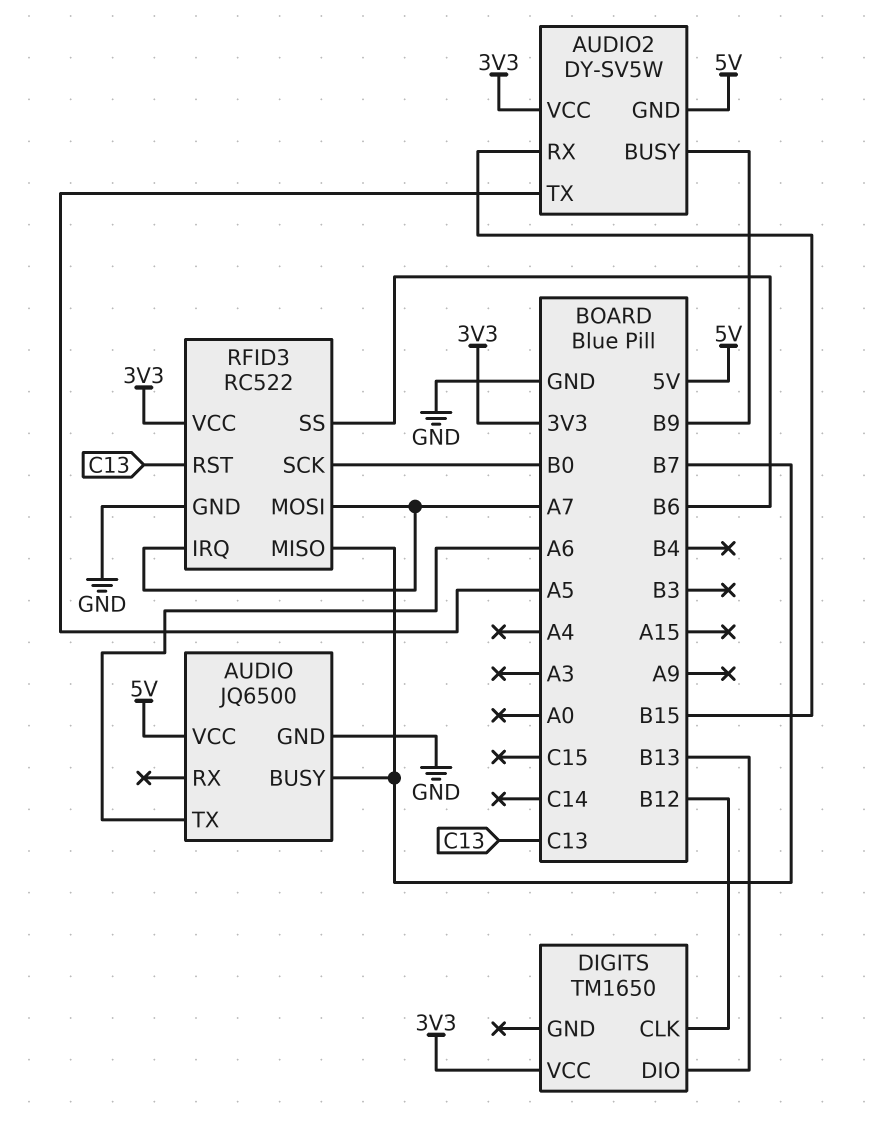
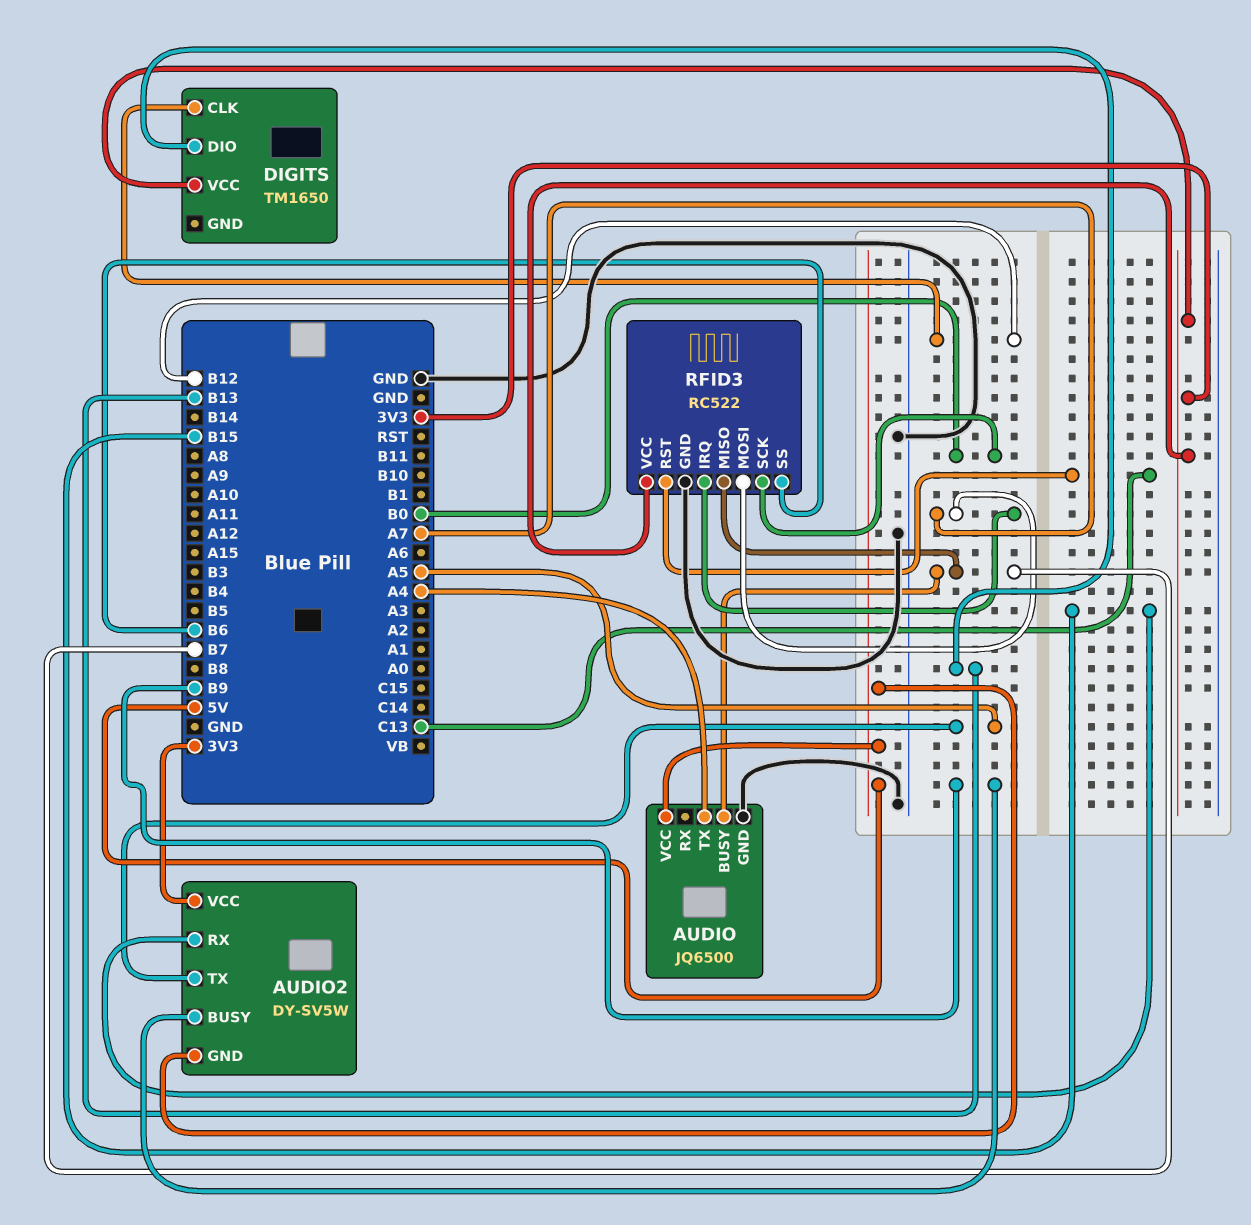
AUDIO pin TX: A6 -> A4

